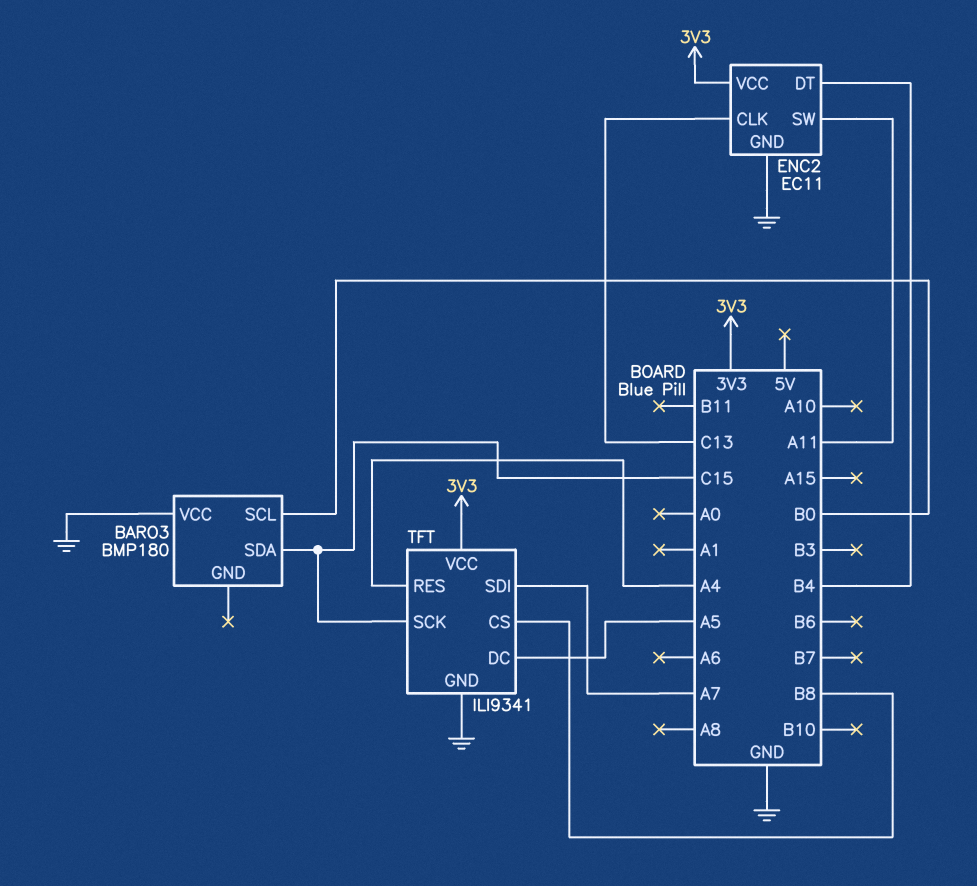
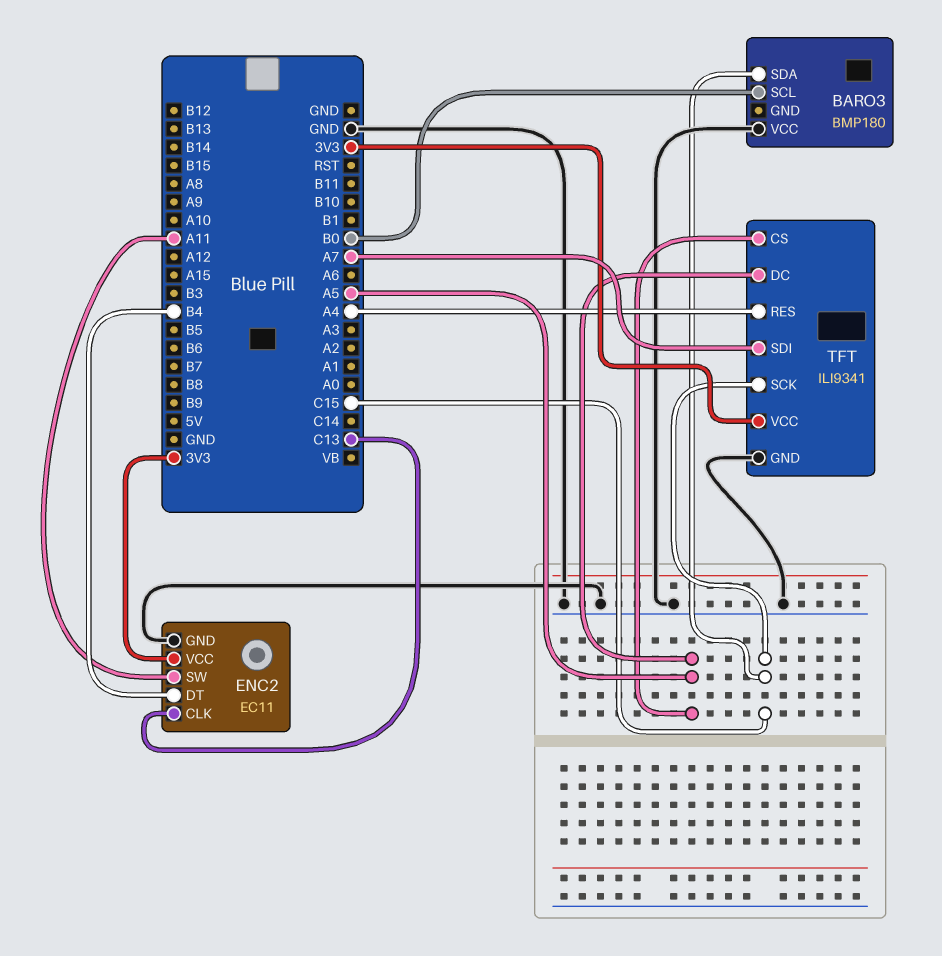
TFT pin CS: B8 -> A5

